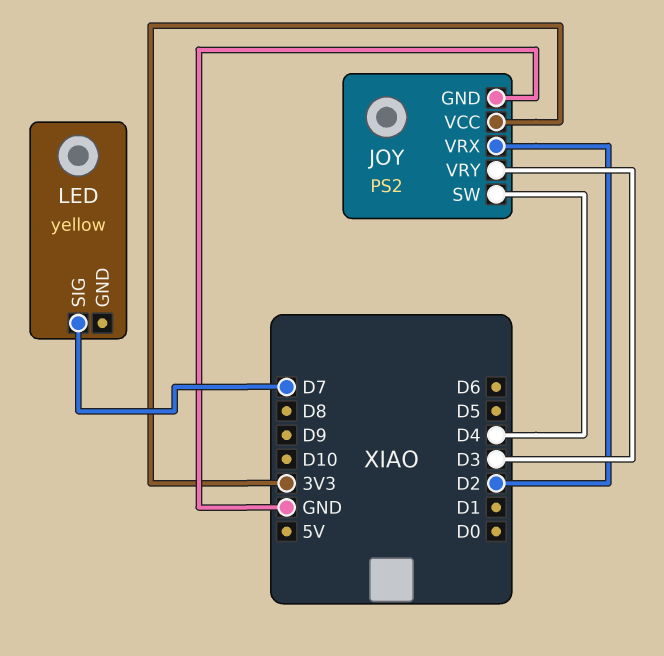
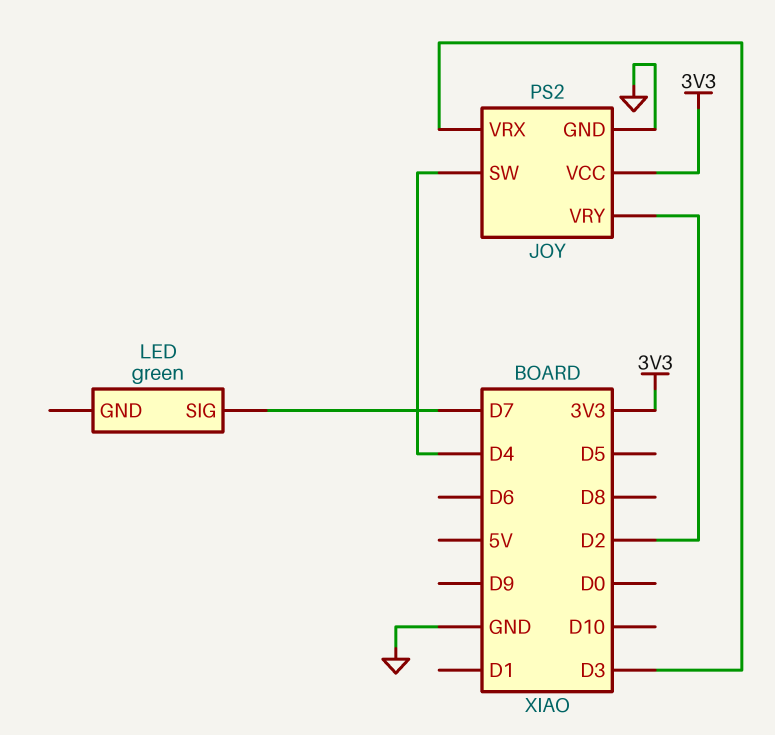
JOY pin VRX: D2 -> D3
JOY pin VRY: D3 -> D2
LED: yellow -> green

